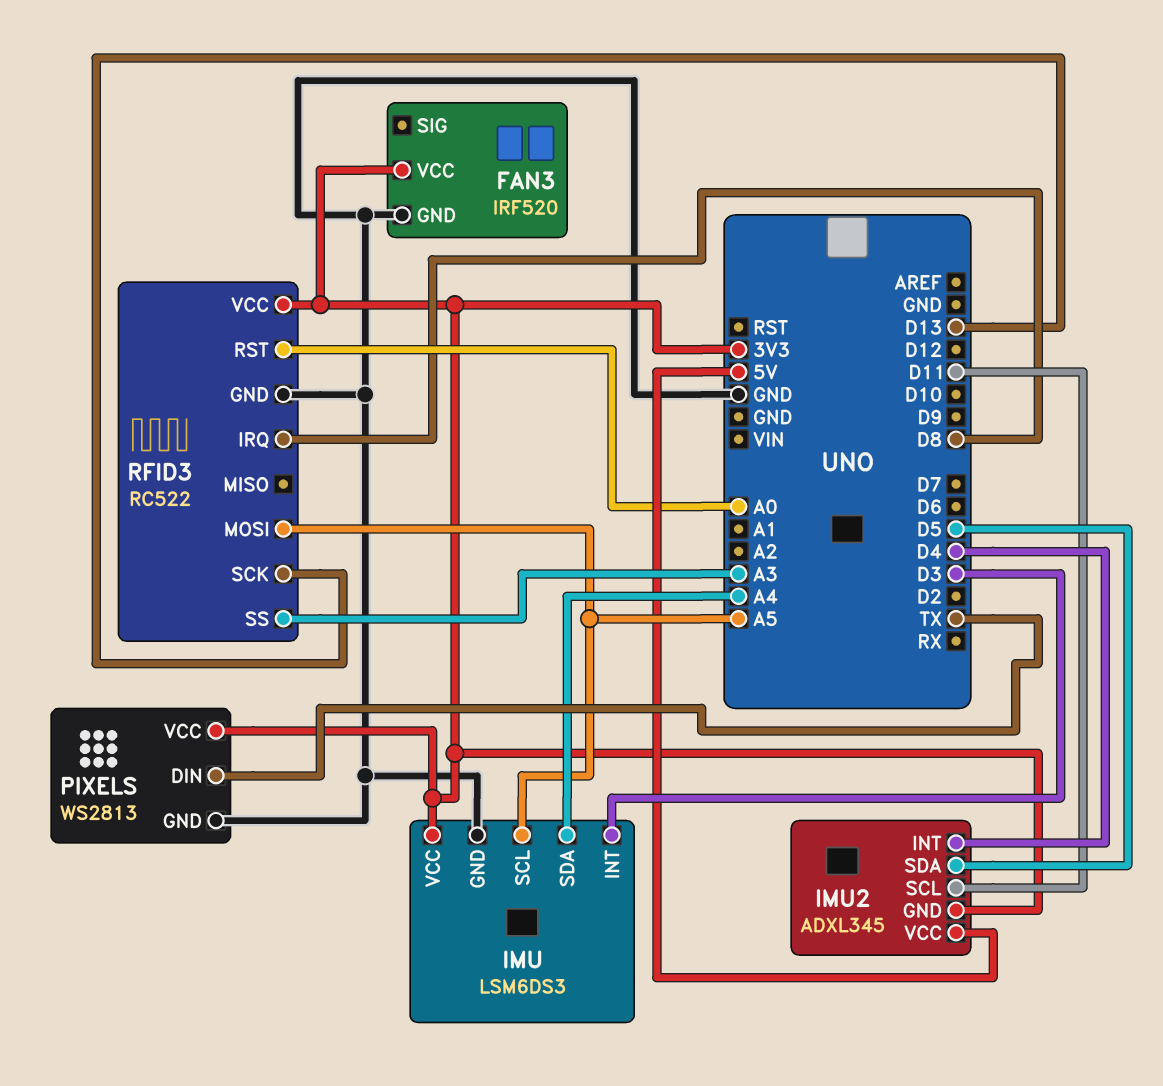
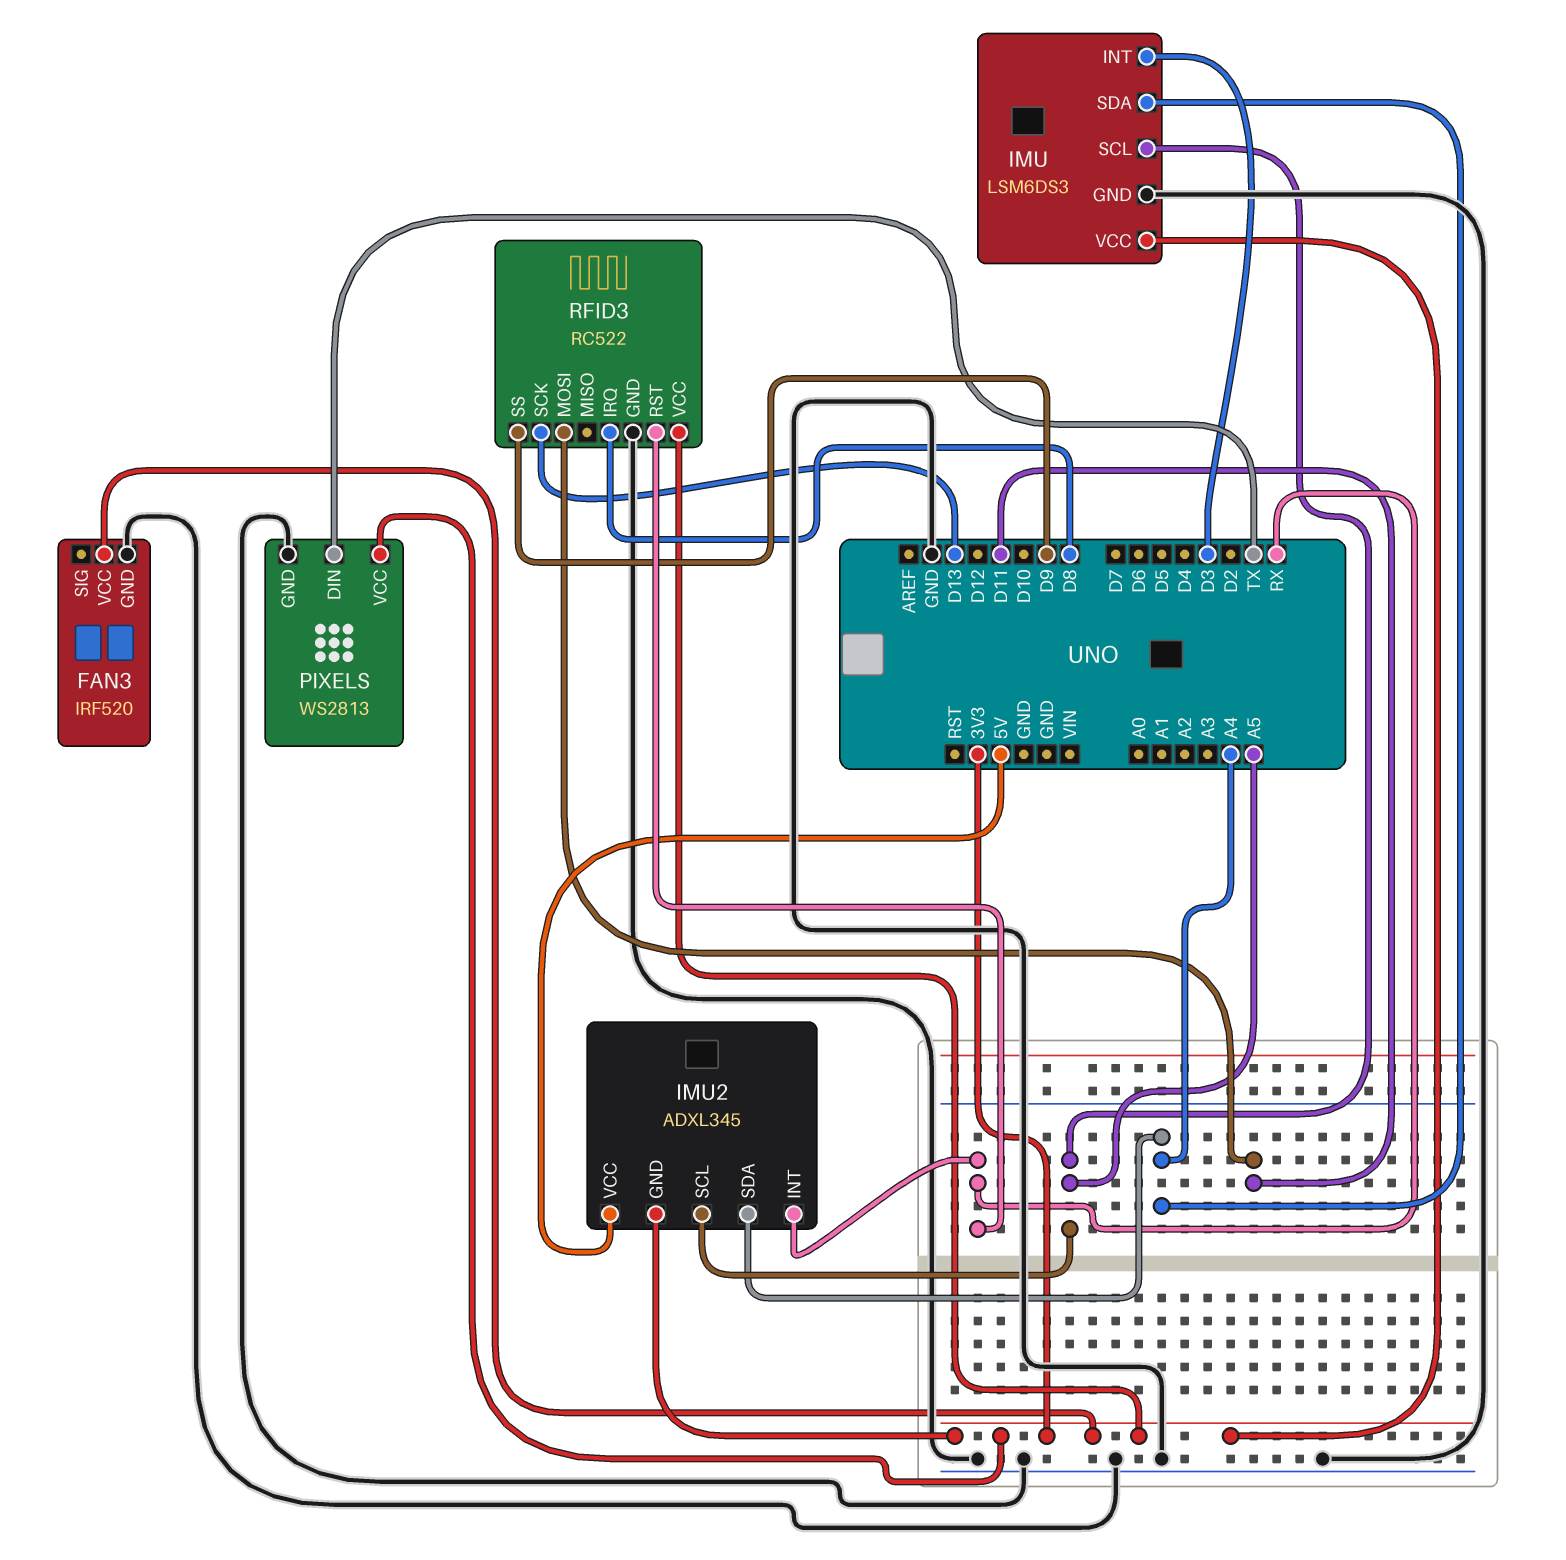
IMU2 pin INT: D4 -> RX
IMU2 pin SCL: D11 -> A5
IMU2 pin SDA: D5 -> A4
RFID3 pin MOSI: A5 -> D11
RFID3 pin RST: A0 -> RX
RFID3 pin SS: A3 -> D9

